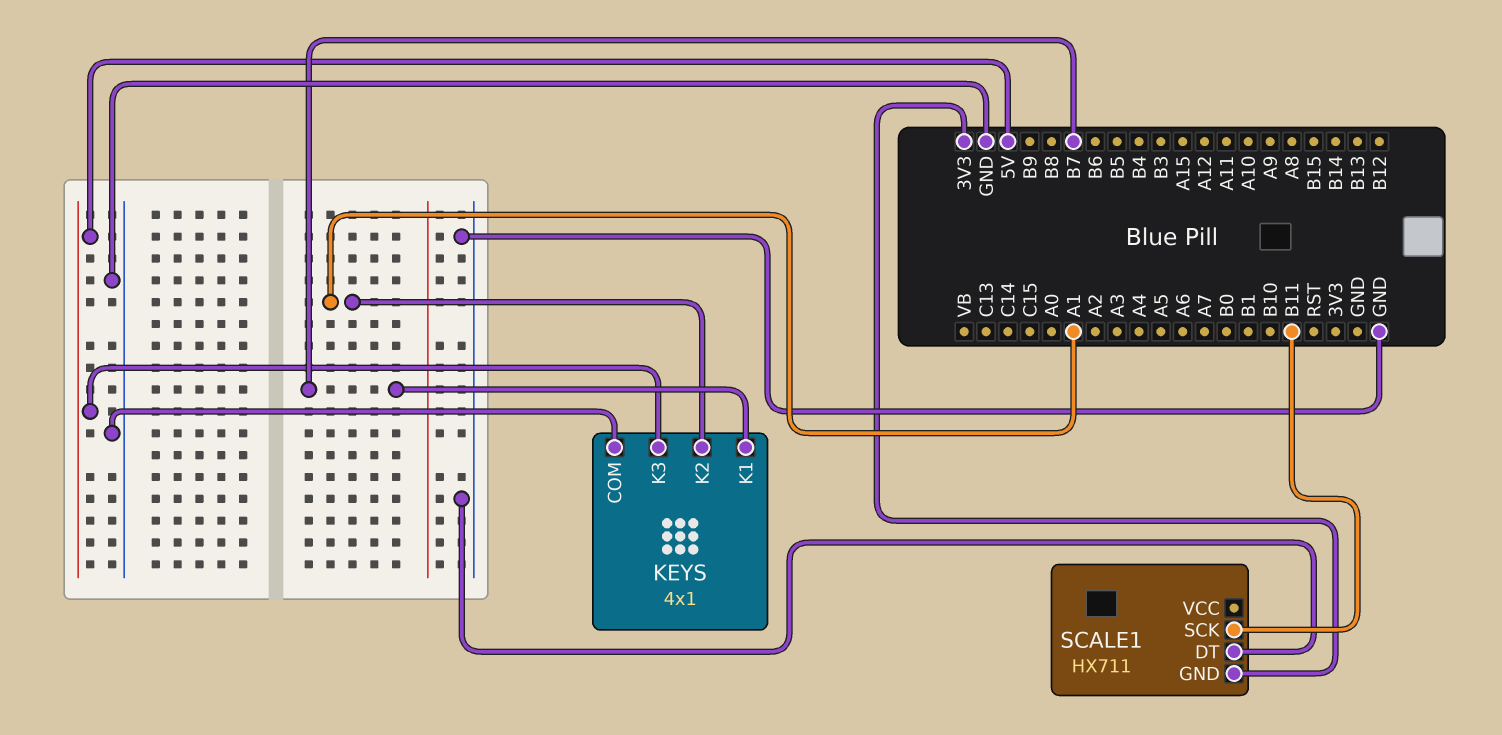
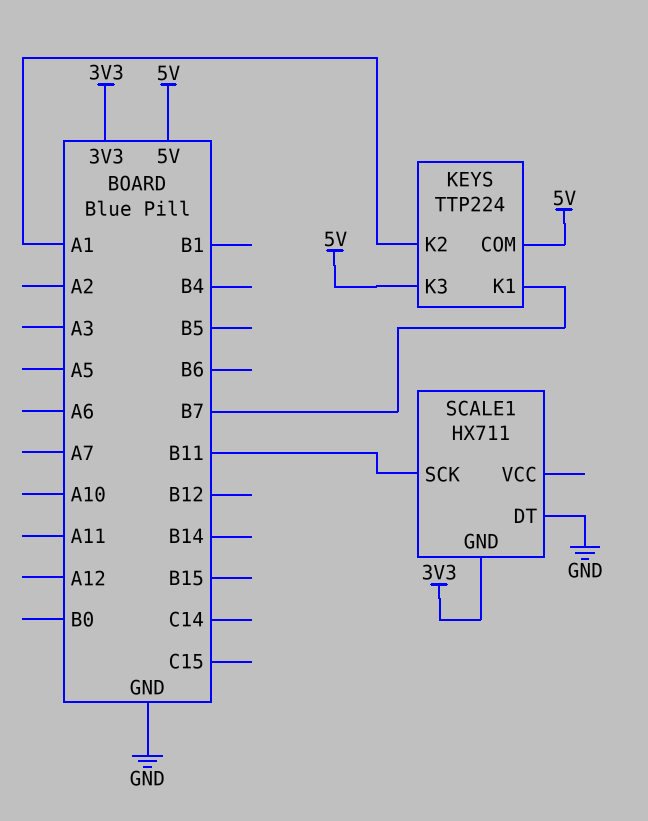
KEYS: 4x1 -> TTP224
KEYS pin COM: GND -> 5V

